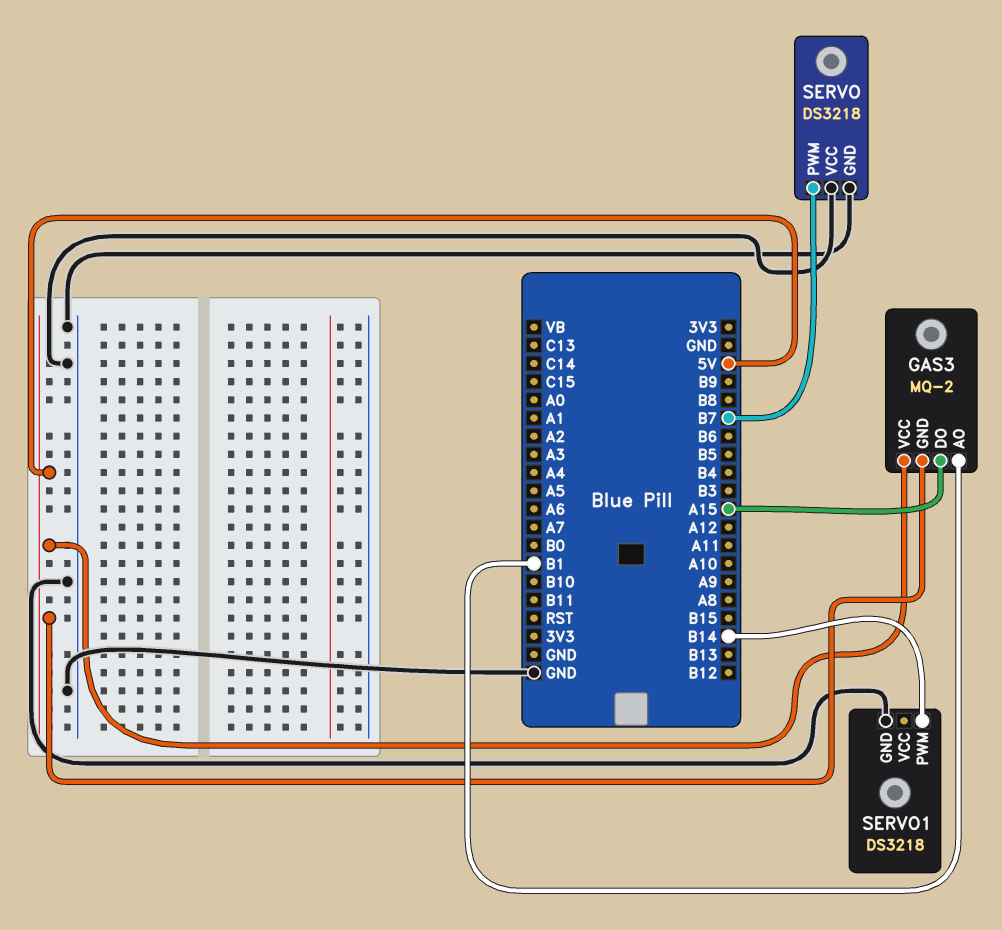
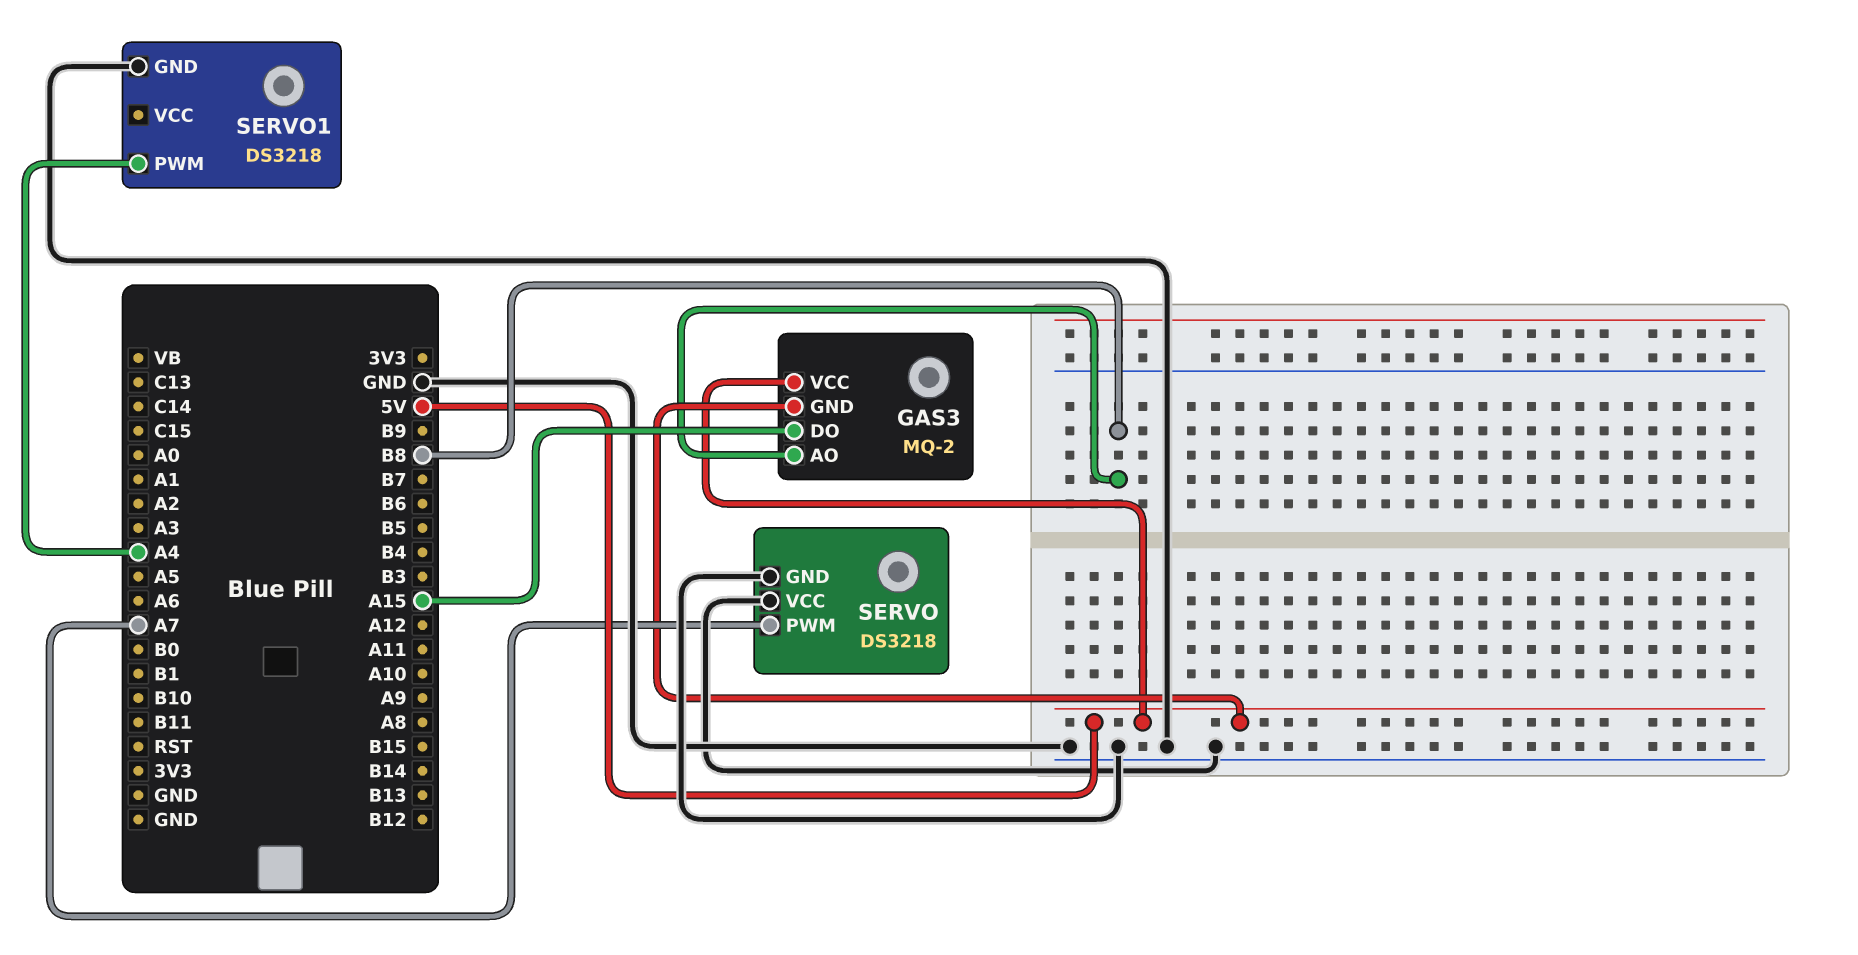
GAS3 pin AO: B1 -> B8
SERVO pin PWM: B7 -> A7
SERVO1 pin PWM: B14 -> A4

